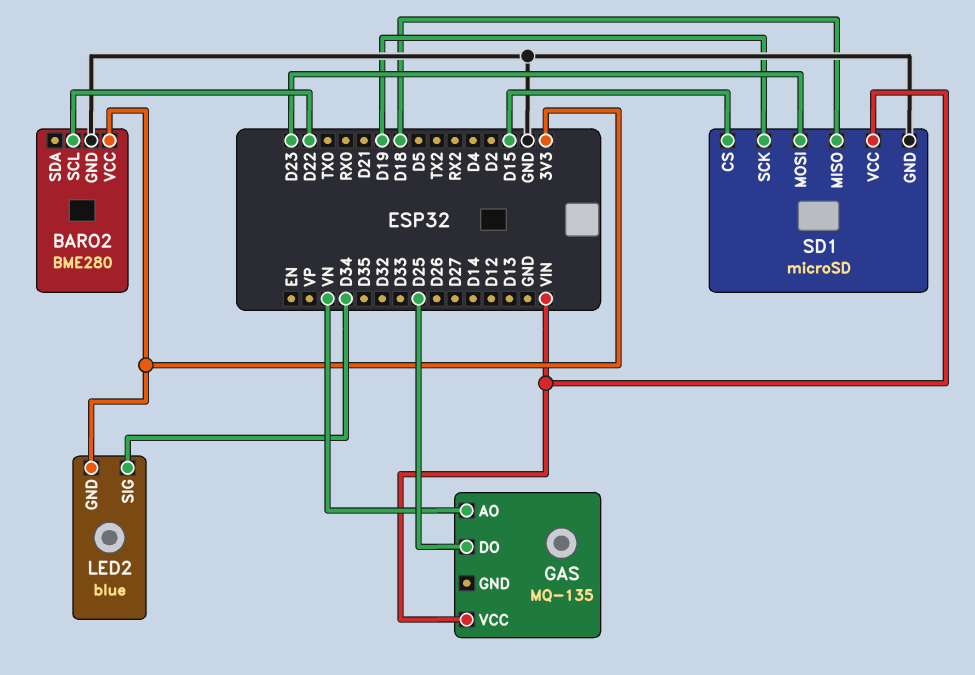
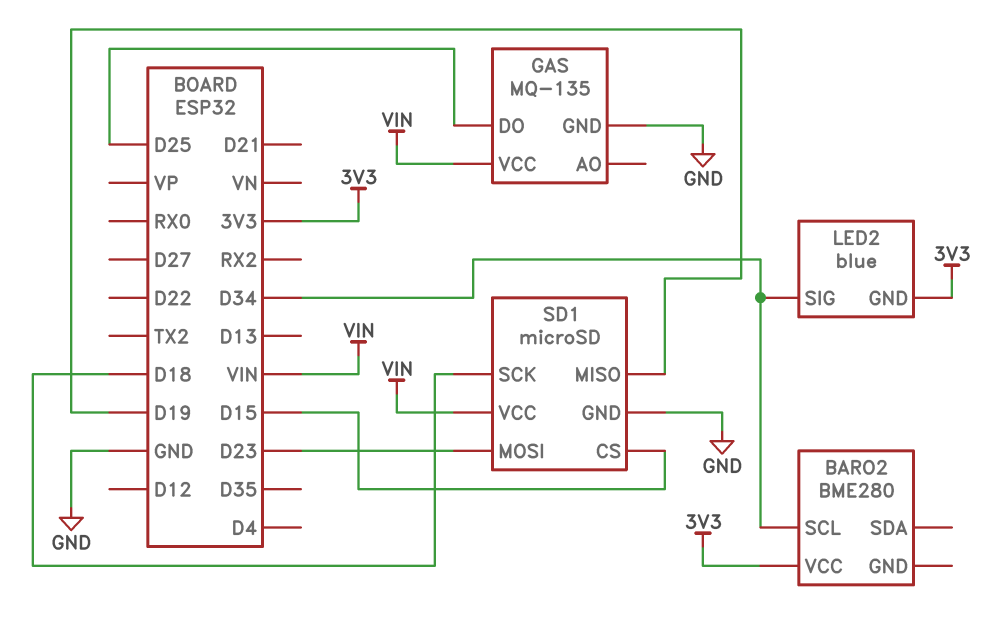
BARO2 pin GND: GND -> none
BARO2 pin SCL: D22 -> D34
GAS pin AO: VN -> none
GAS pin GND: none -> GND
SD1 pin MISO: D18 -> D19
SD1 pin SCK: D19 -> D18

